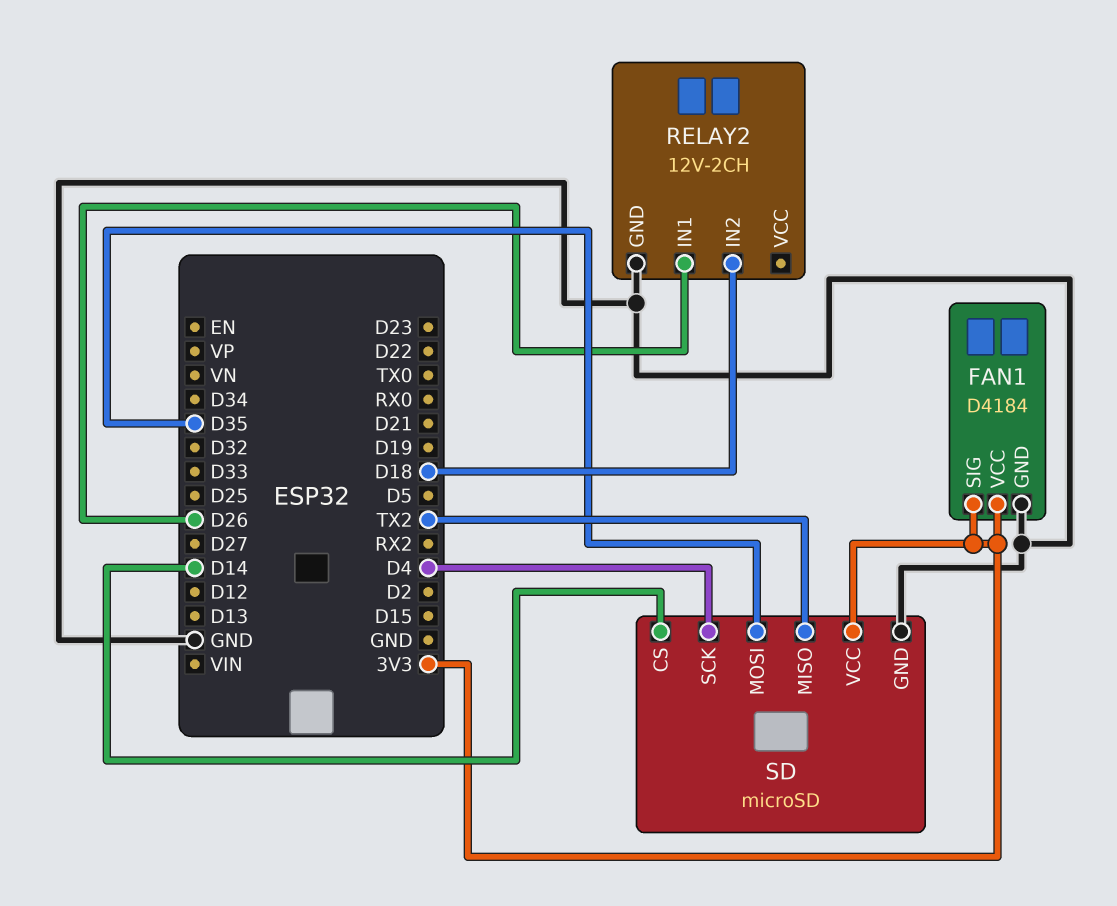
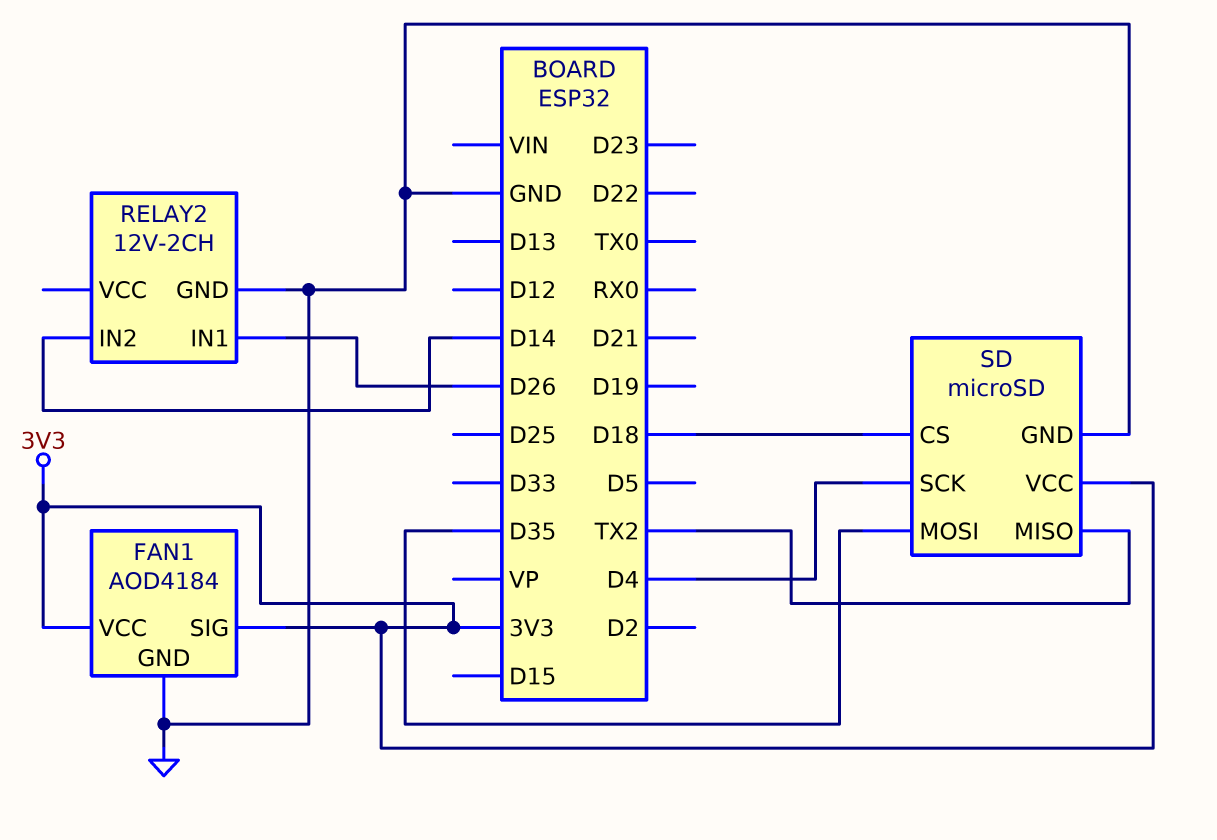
FAN1: D4184 -> AOD4184
RELAY2 pin IN2: D18 -> D14
SD pin CS: D14 -> D18

